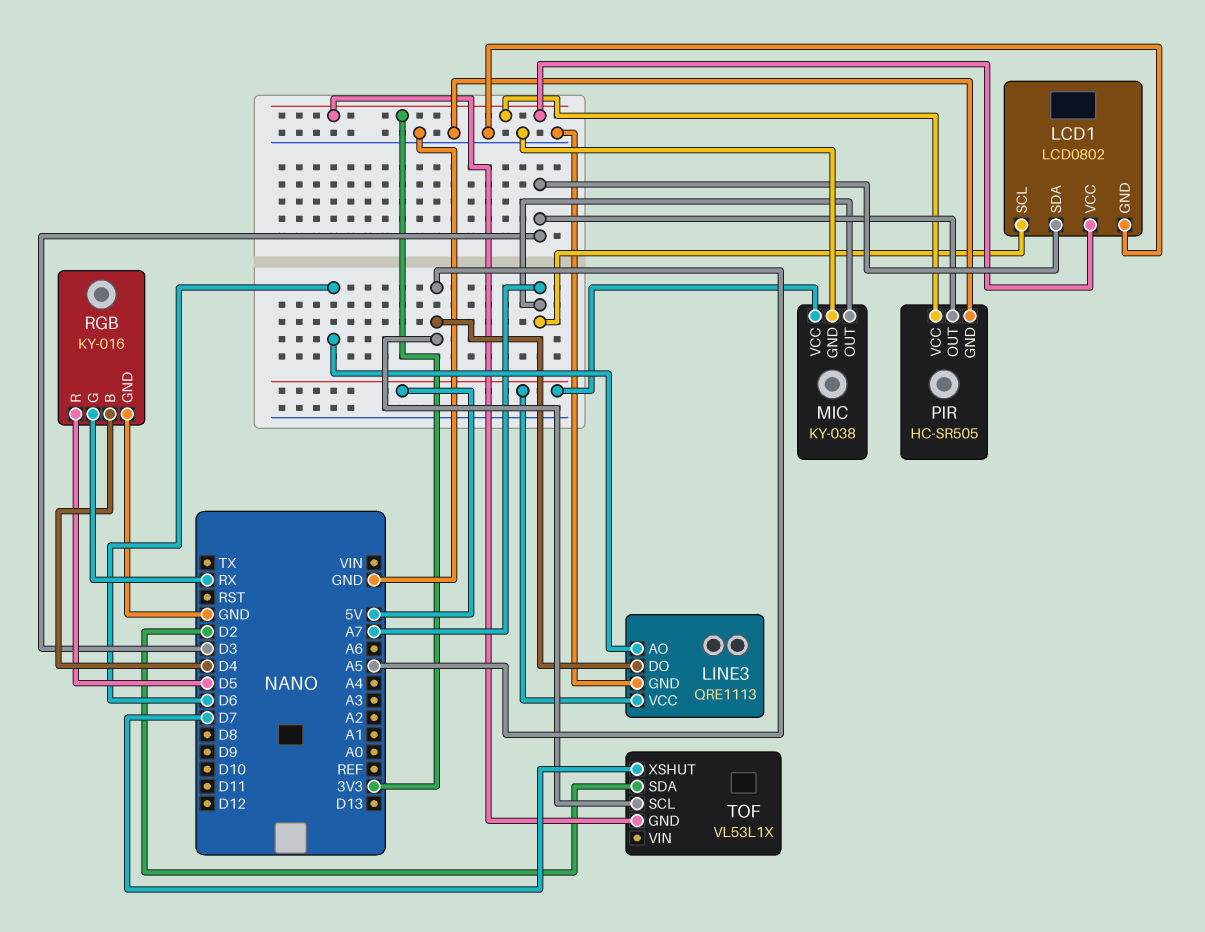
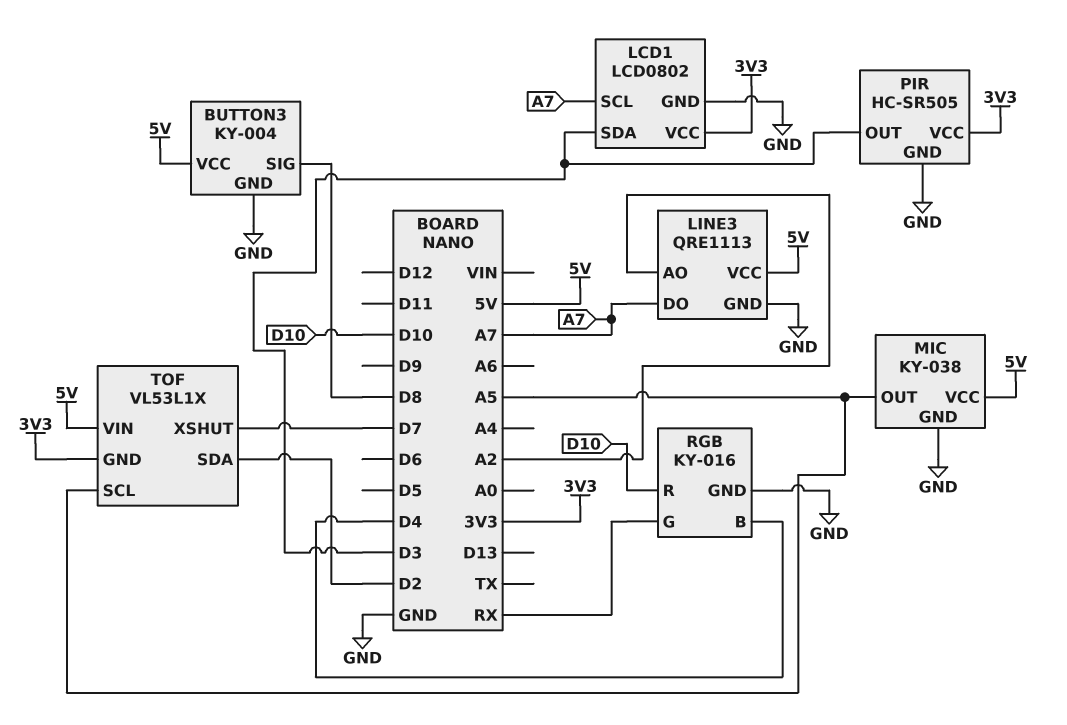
BUTTON3: none -> KY-004
BUTTON3 pin GND: none -> GND
BUTTON3 pin SIG: none -> D8
BUTTON3 pin VCC: none -> 5V
LINE3 pin AO: D6 -> A2
LINE3 pin DO: A5 -> A7
MIC pin OUT: A7 -> A5
RGB pin R: D5 -> D10
TOF pin VIN: none -> 5V

